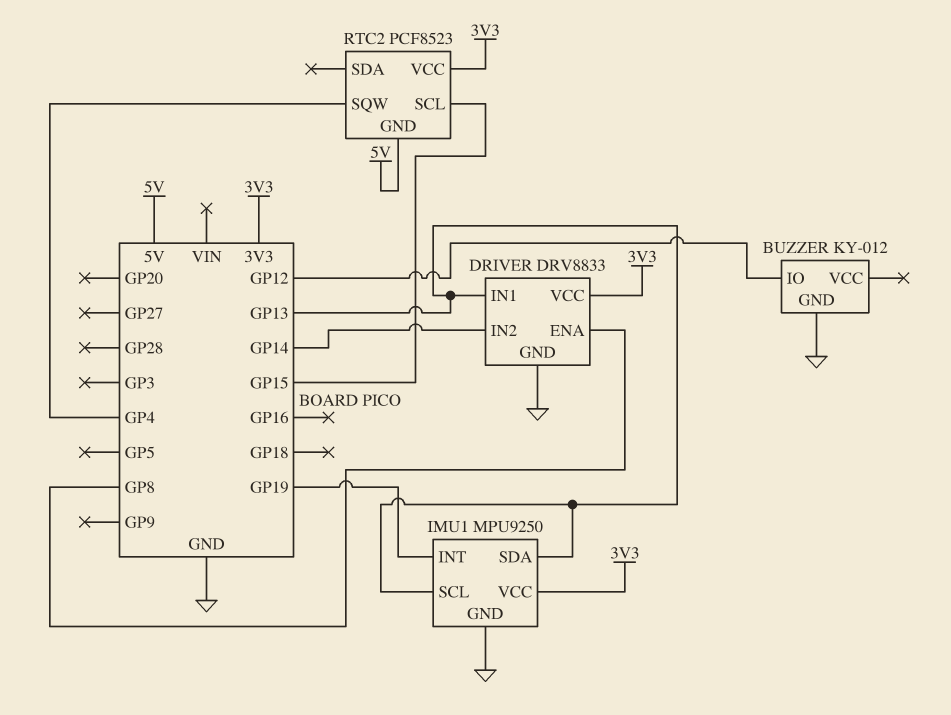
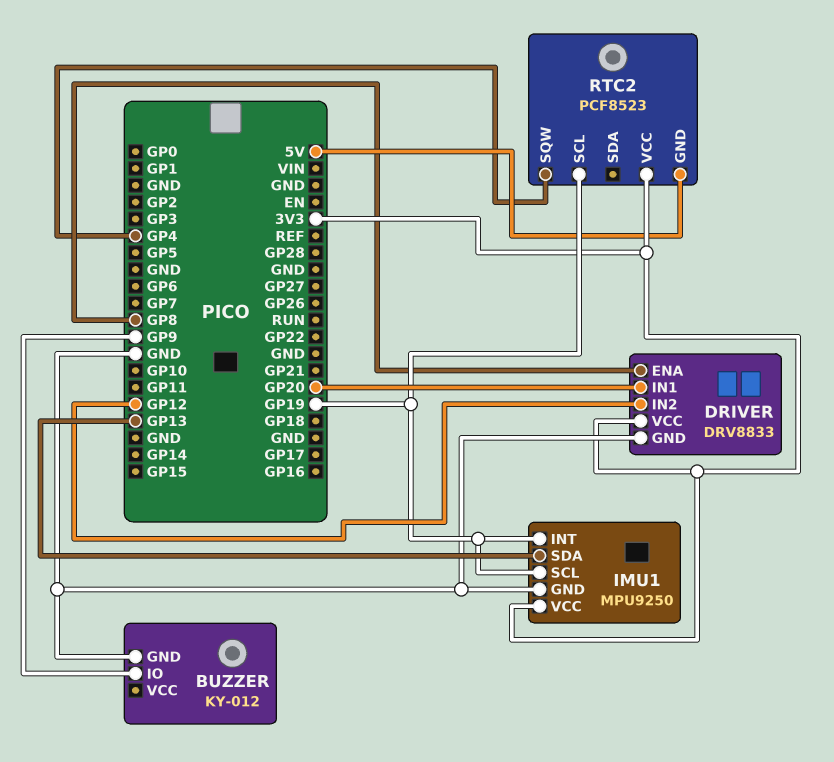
BUZZER pin IO: GP12 -> GP9
DRIVER pin IN1: GP13 -> GP20
DRIVER pin IN2: GP14 -> GP12
IMU1 pin SCL: GP13 -> GP19
RTC2 pin SCL: GP15 -> GP19

